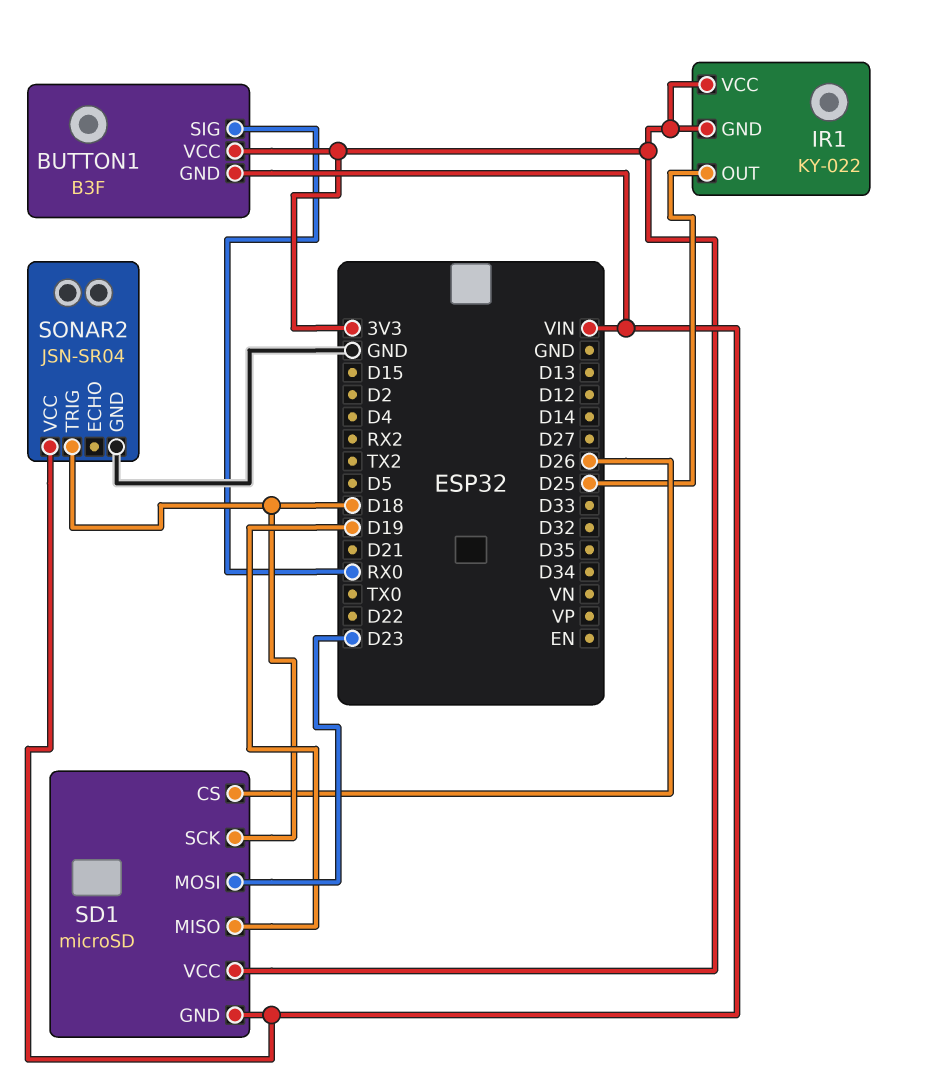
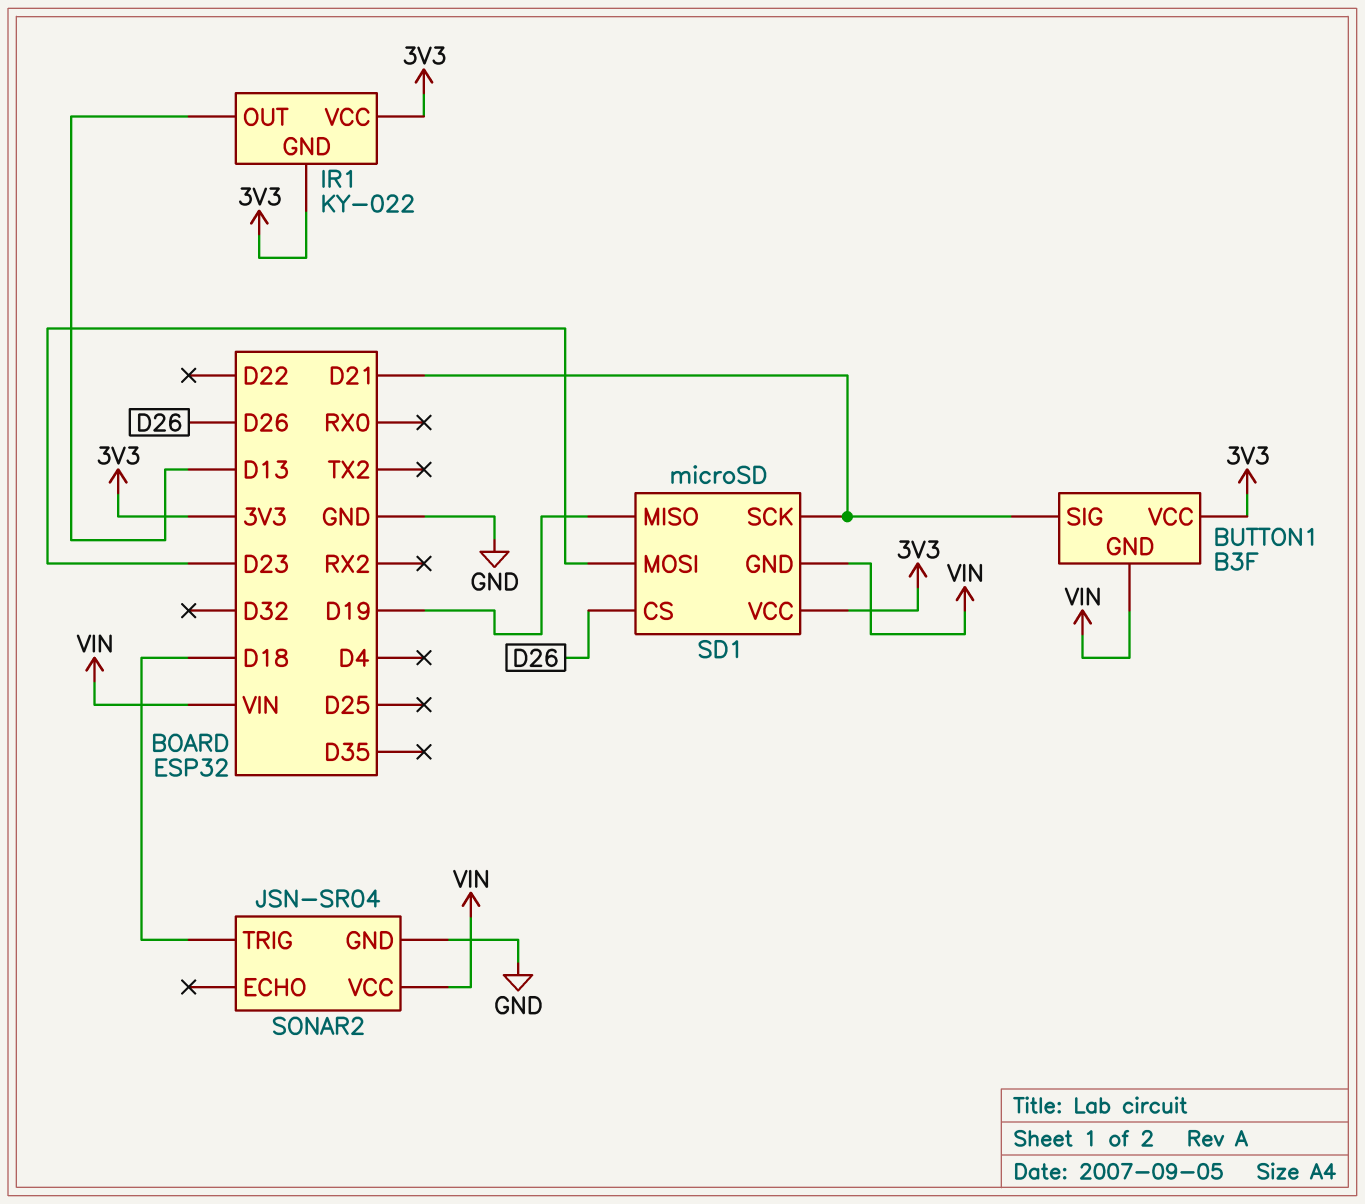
BUTTON1 pin SIG: RX0 -> D21
IR1 pin OUT: D25 -> D13
SD1 pin SCK: D18 -> D21

